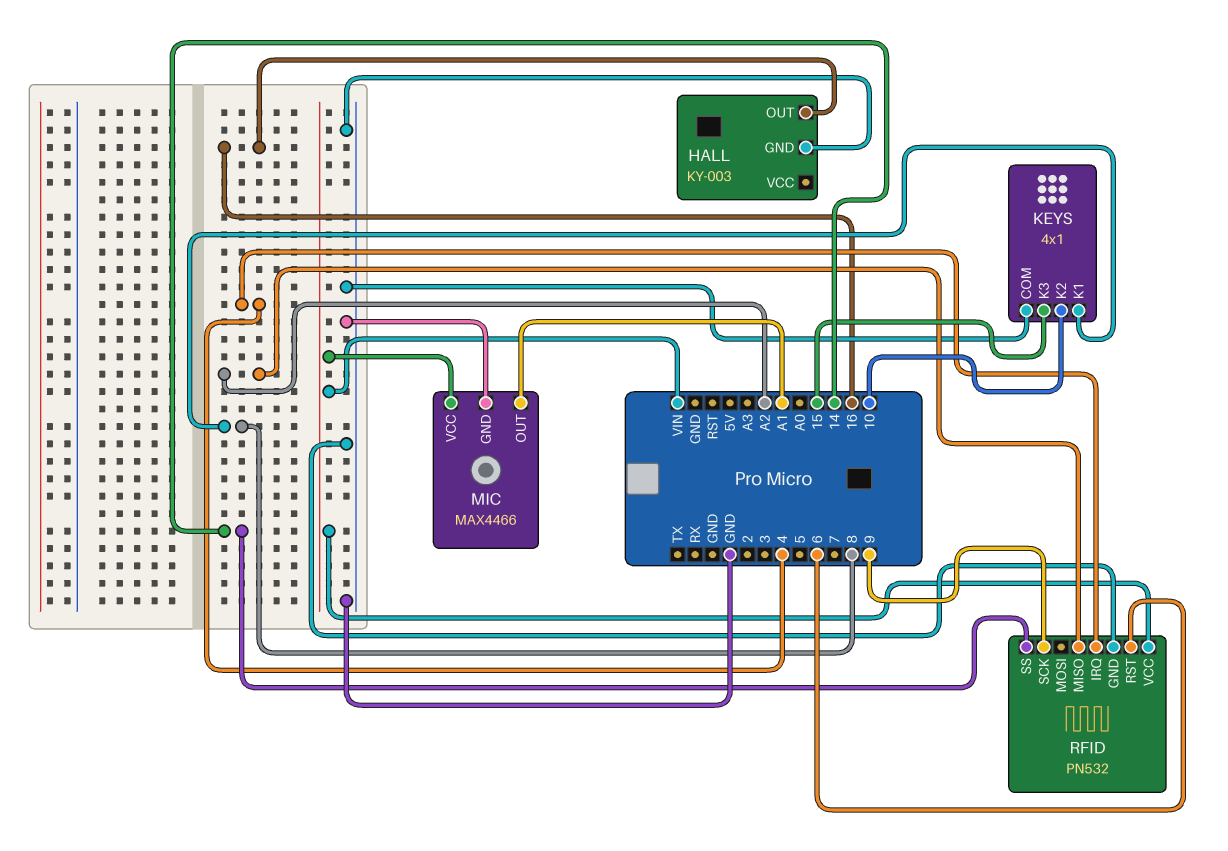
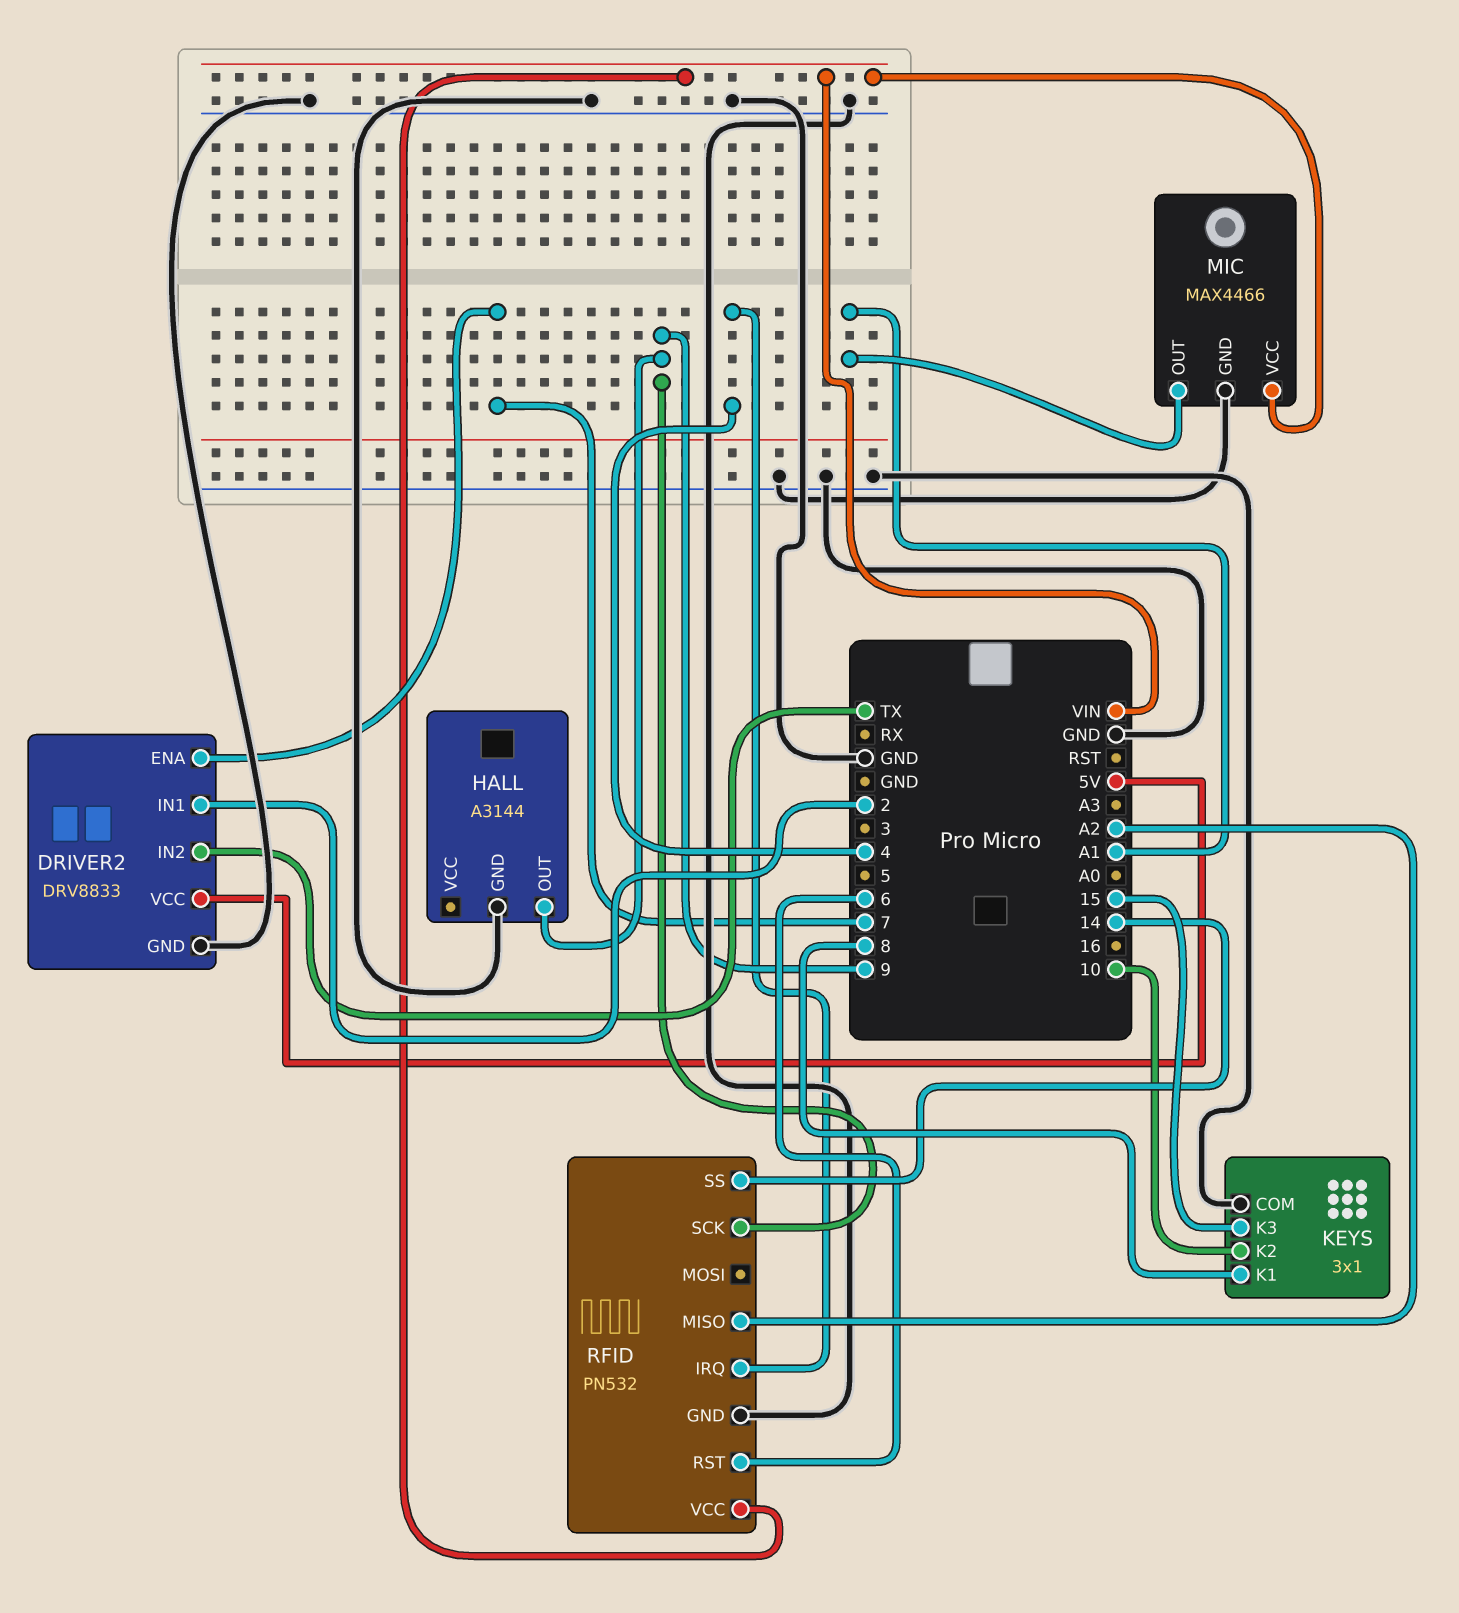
DRIVER2: none -> DRV8833
DRIVER2 pin ENA: none -> 7
DRIVER2 pin GND: none -> GND
DRIVER2 pin IN1: none -> 2
DRIVER2 pin IN2: none -> TX
DRIVER2 pin VCC: none -> 5V
HALL: KY-003 -> A3144
HALL pin OUT: 16 -> 9
KEYS: 4x1 -> 3x1

